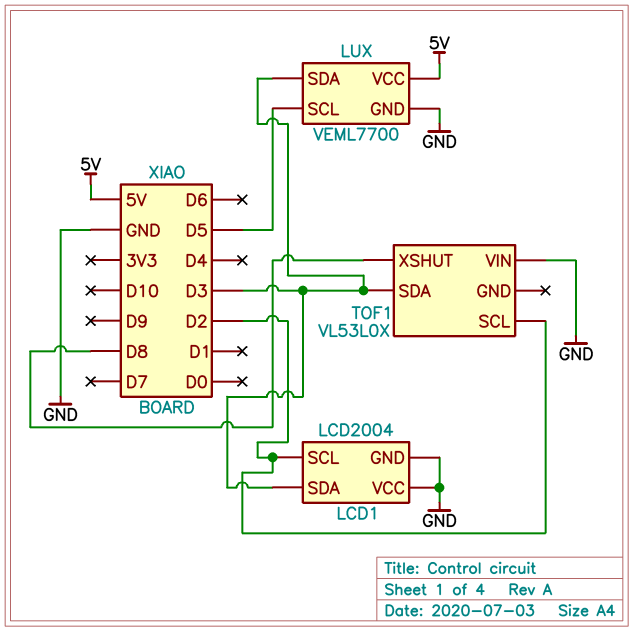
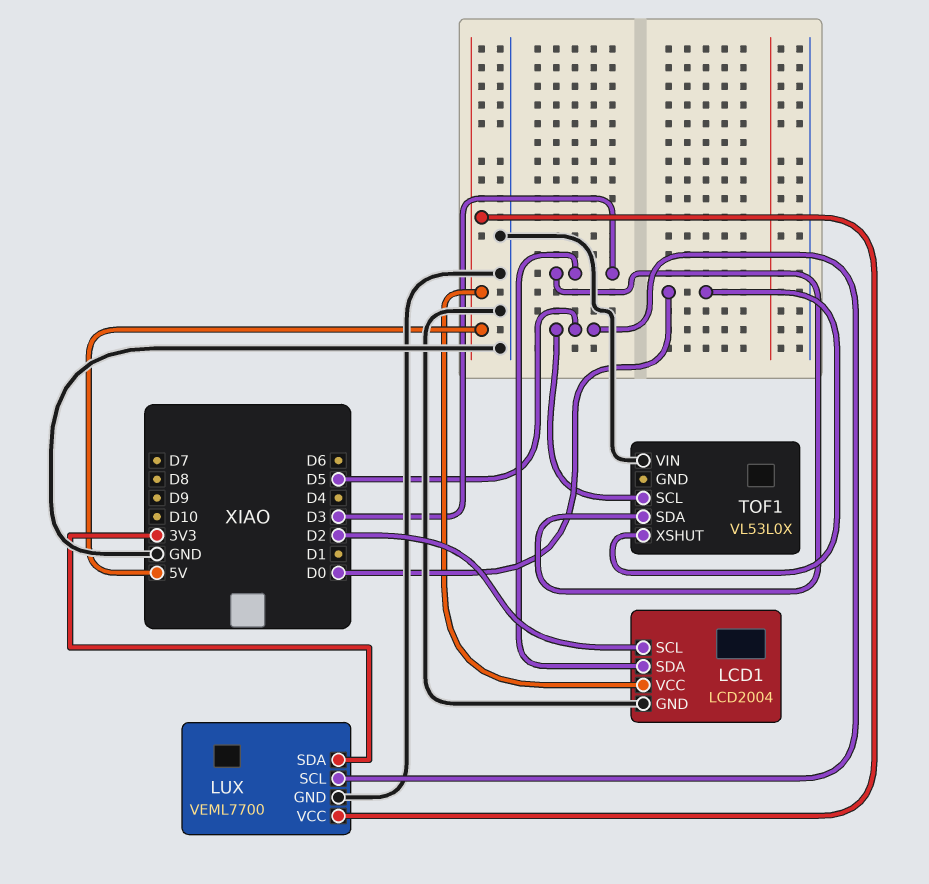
LCD1 pin VCC: GND -> 5V
LUX pin SDA: D3 -> 3V3
TOF1 pin SCL: D2 -> D5
TOF1 pin XSHUT: D8 -> D0

